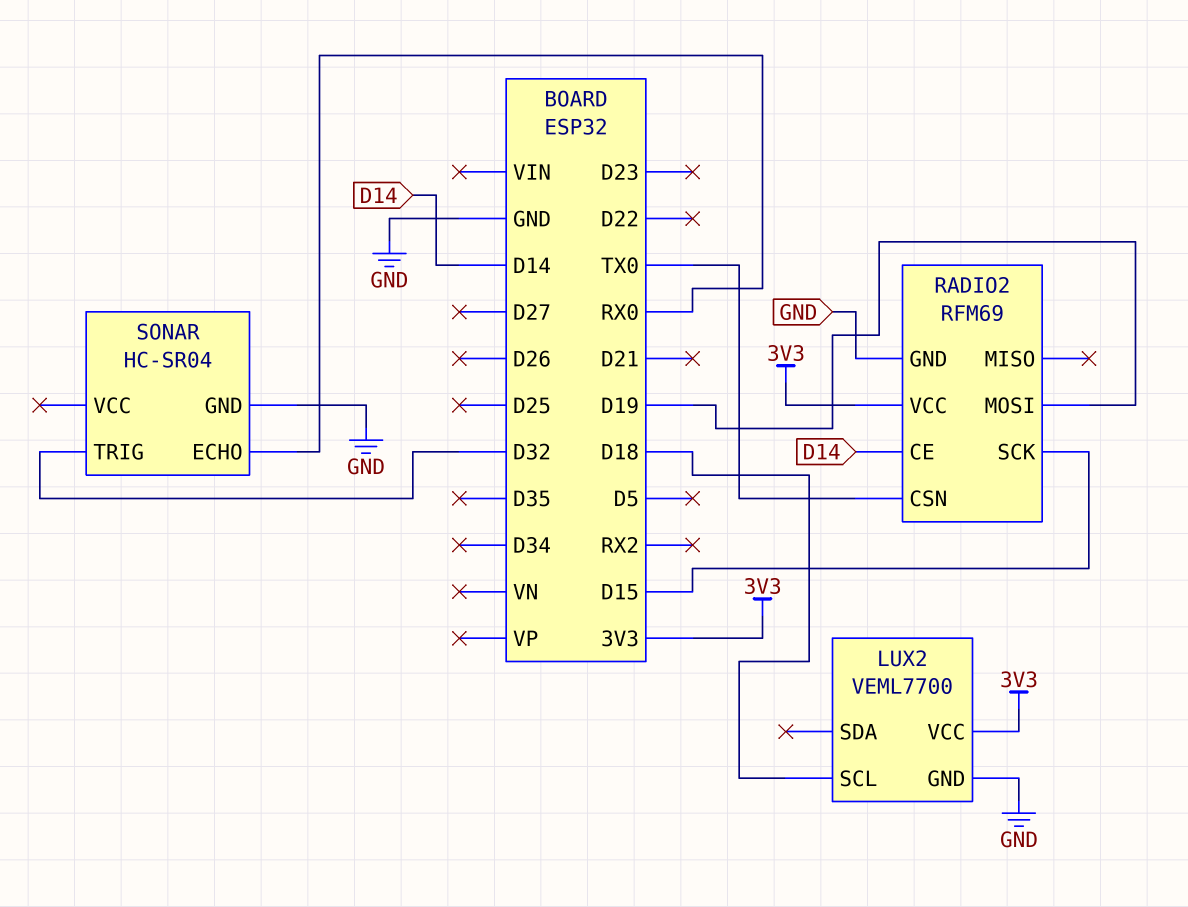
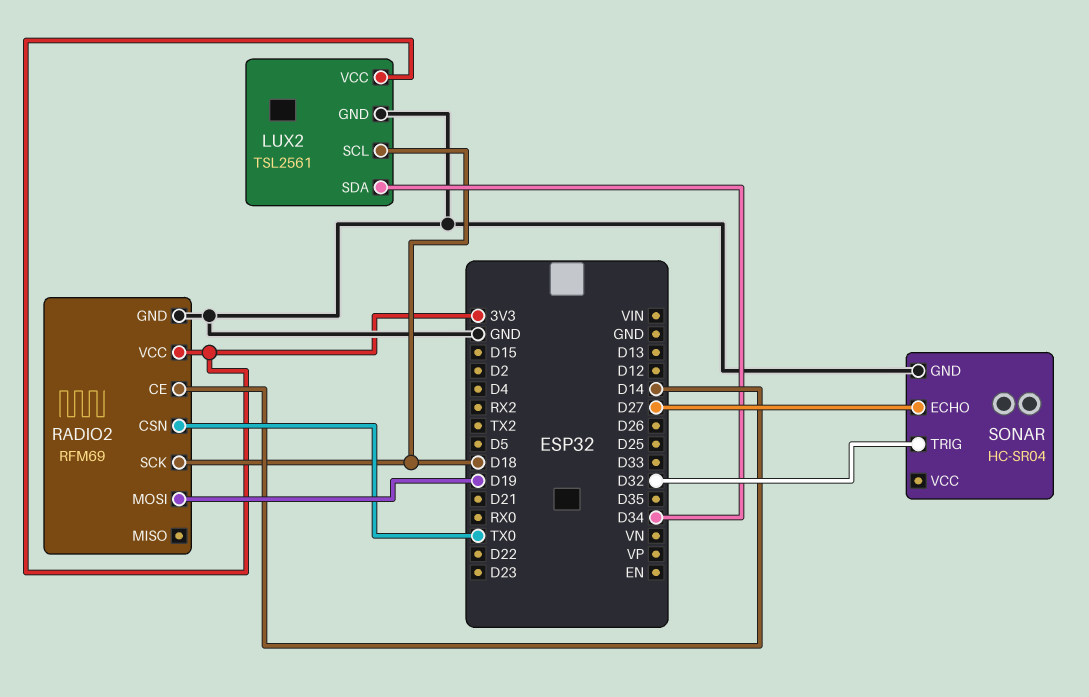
LUX2: VEML7700 -> TSL2561
LUX2 pin SDA: none -> D34
RADIO2 pin SCK: D15 -> D18
SONAR pin ECHO: RX0 -> D27

